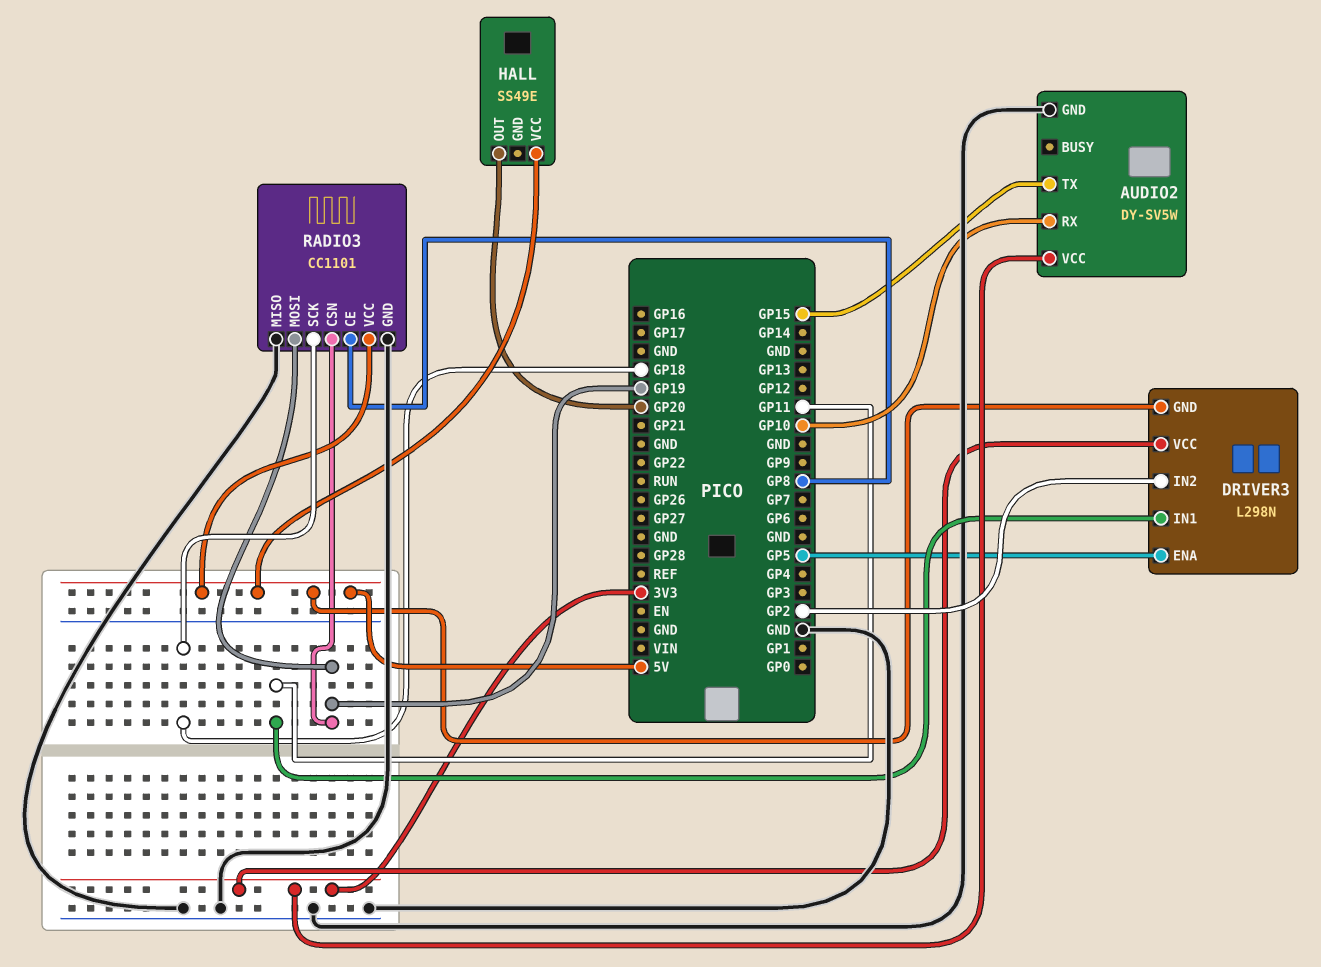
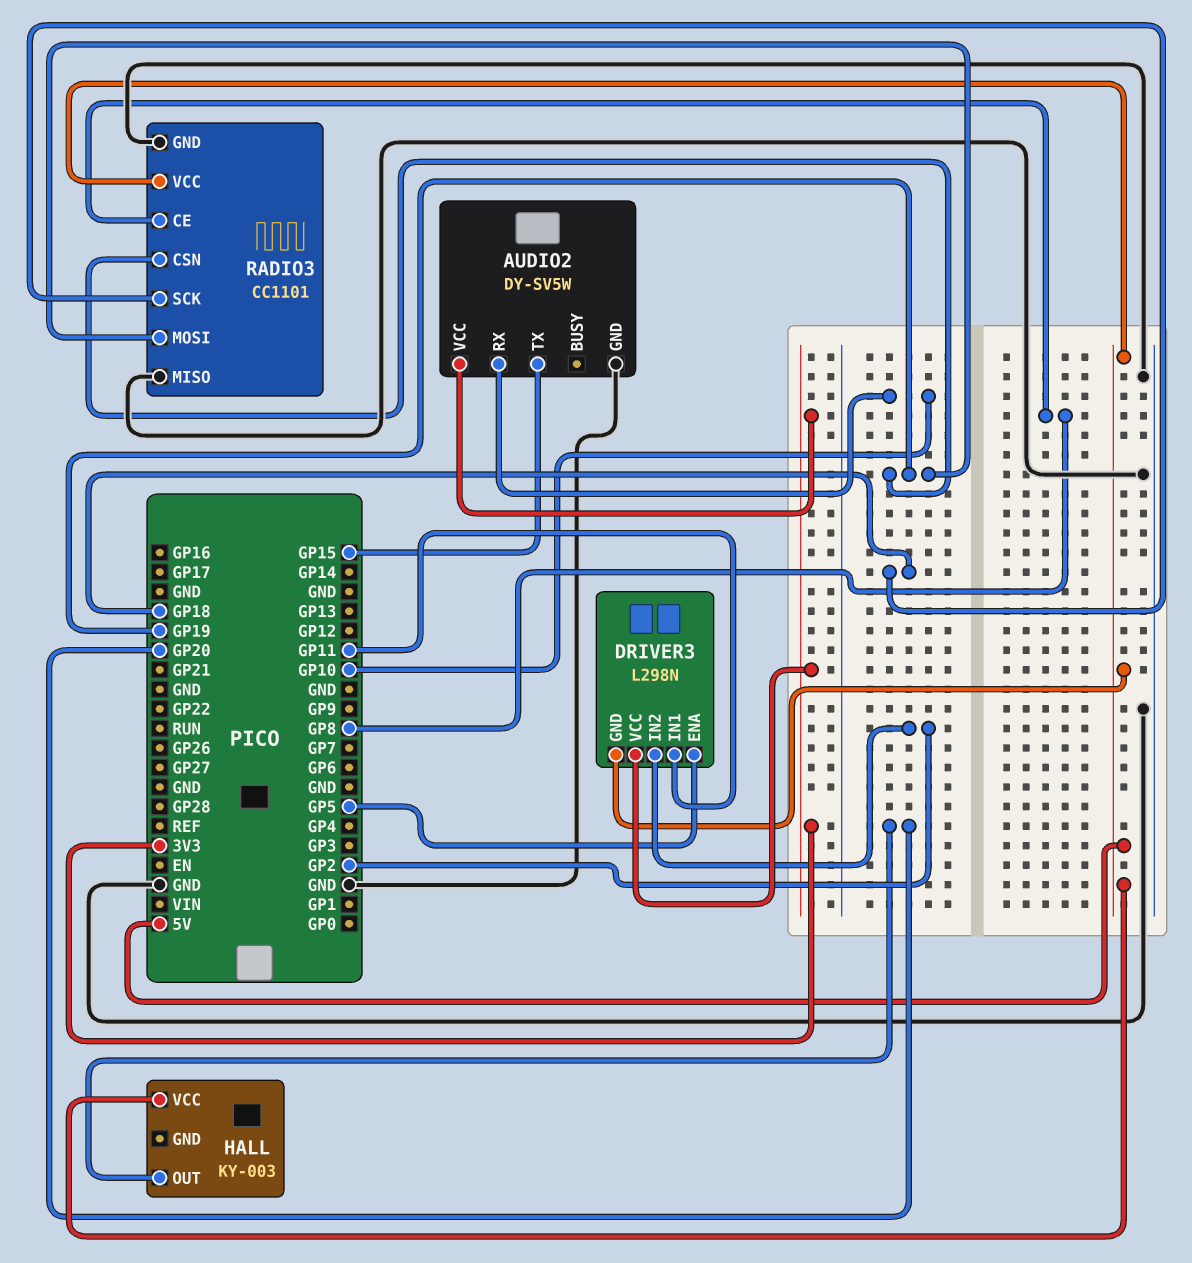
HALL: SS49E -> KY-003

